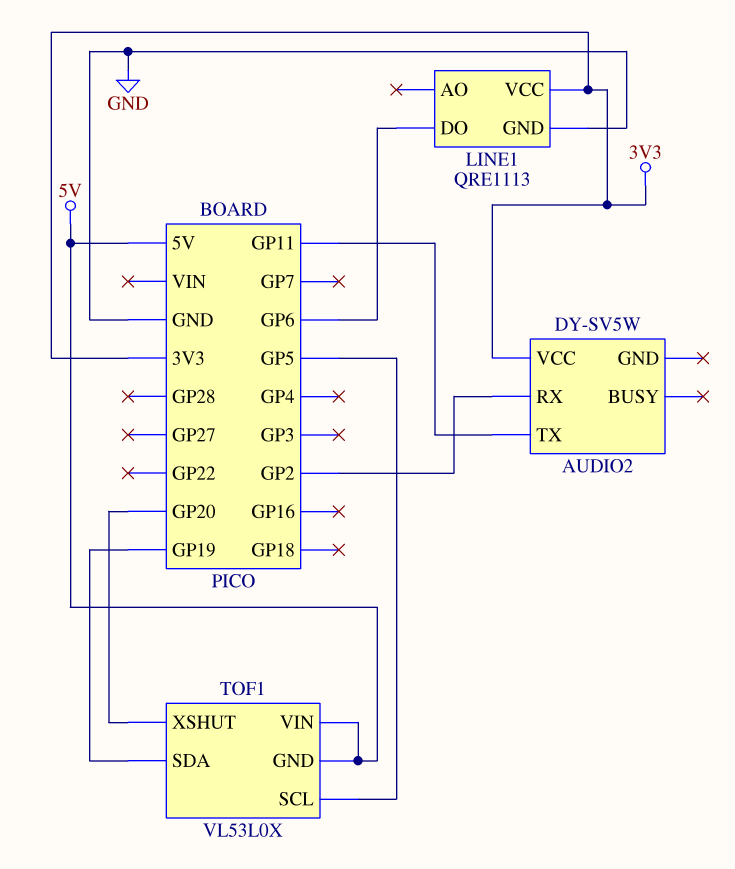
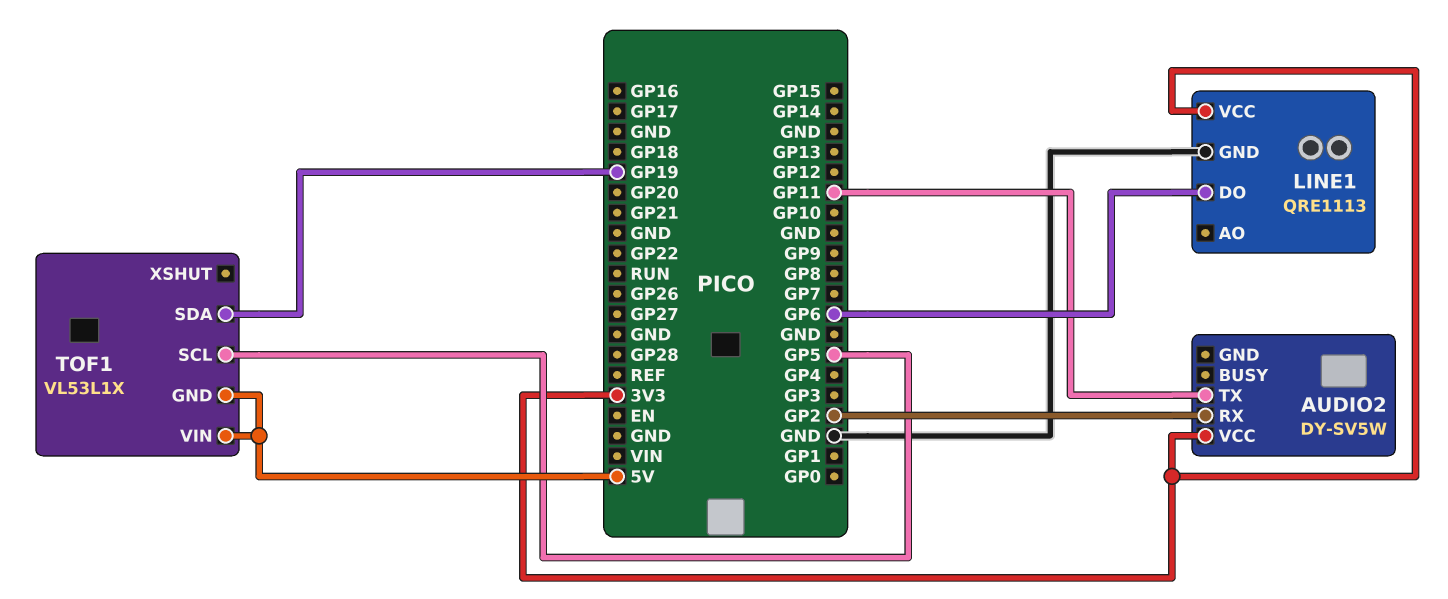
TOF1: VL53L0X -> VL53L1X
TOF1 pin XSHUT: GP20 -> none

